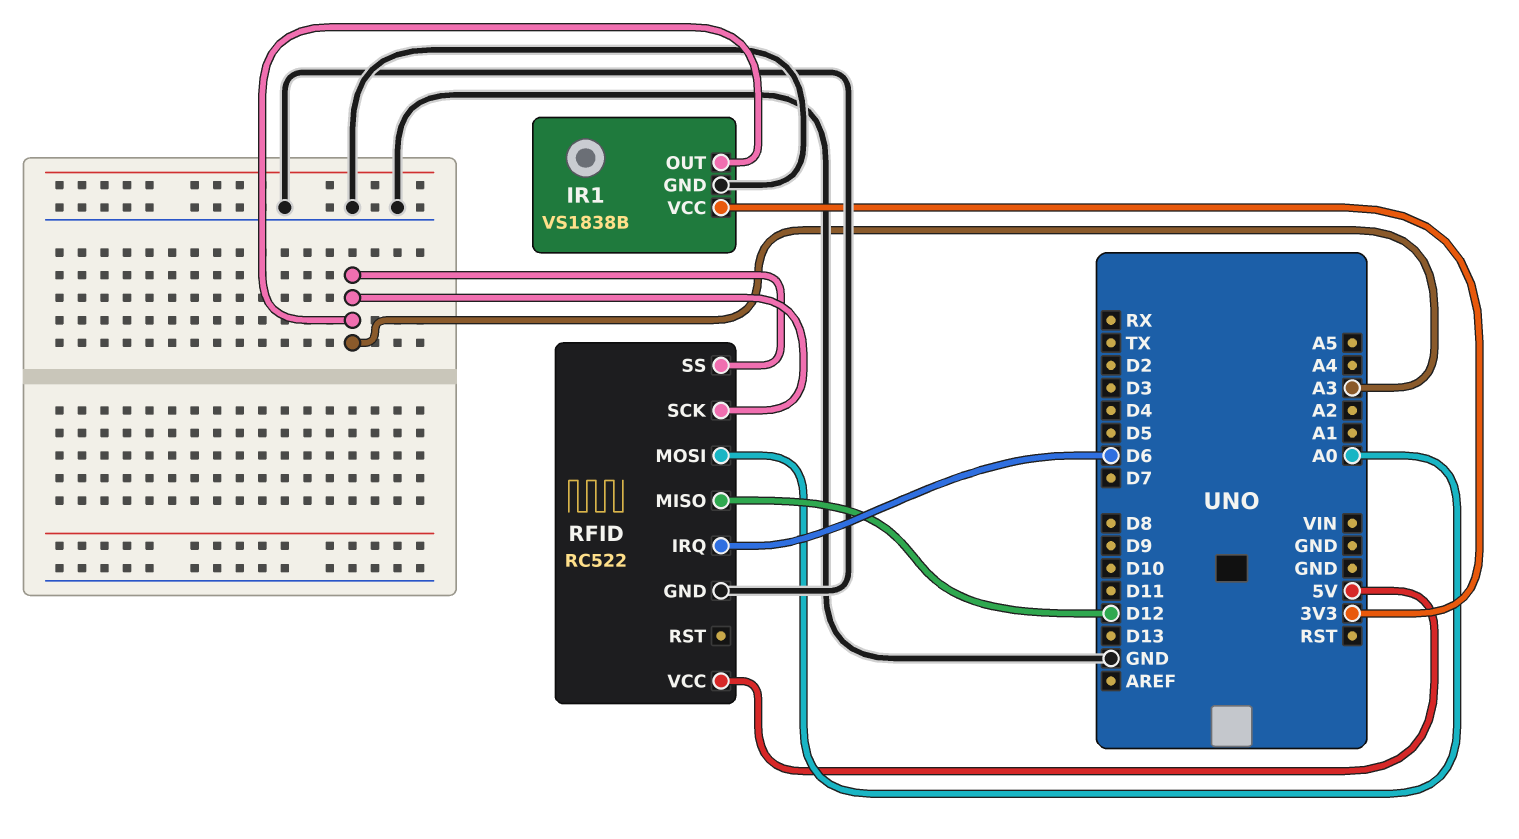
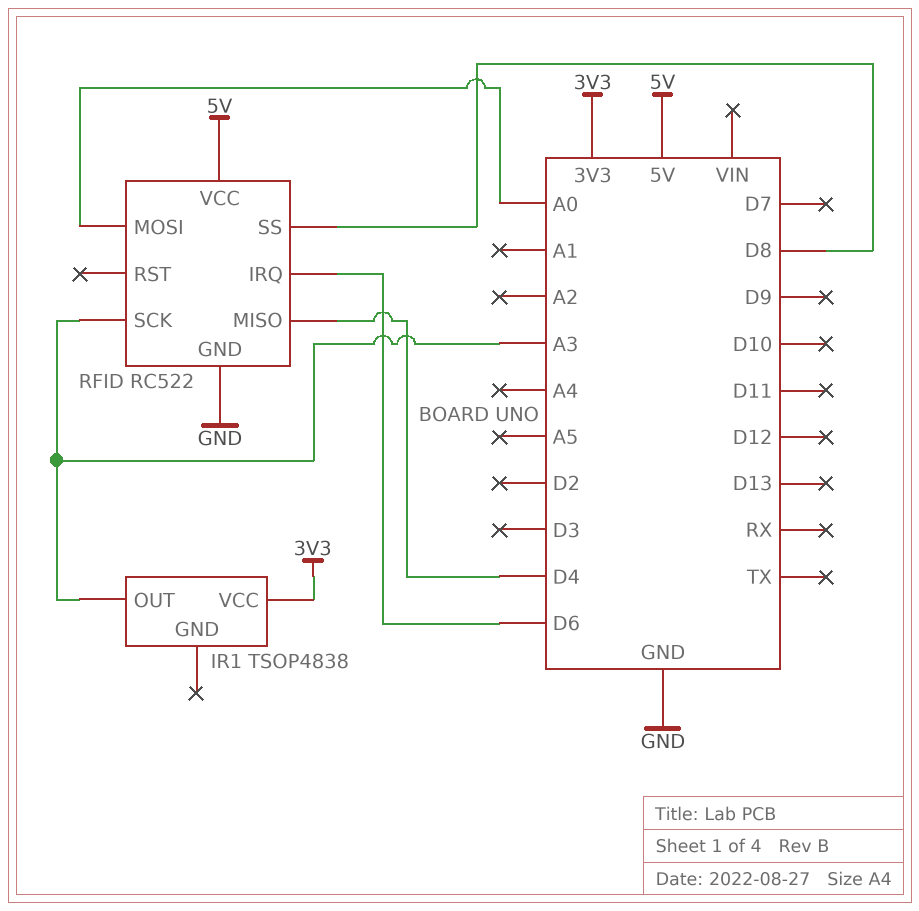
IR1: VS1838B -> TSOP4838
IR1 pin GND: GND -> none
RFID pin MISO: D12 -> D4
RFID pin SS: A3 -> D8

